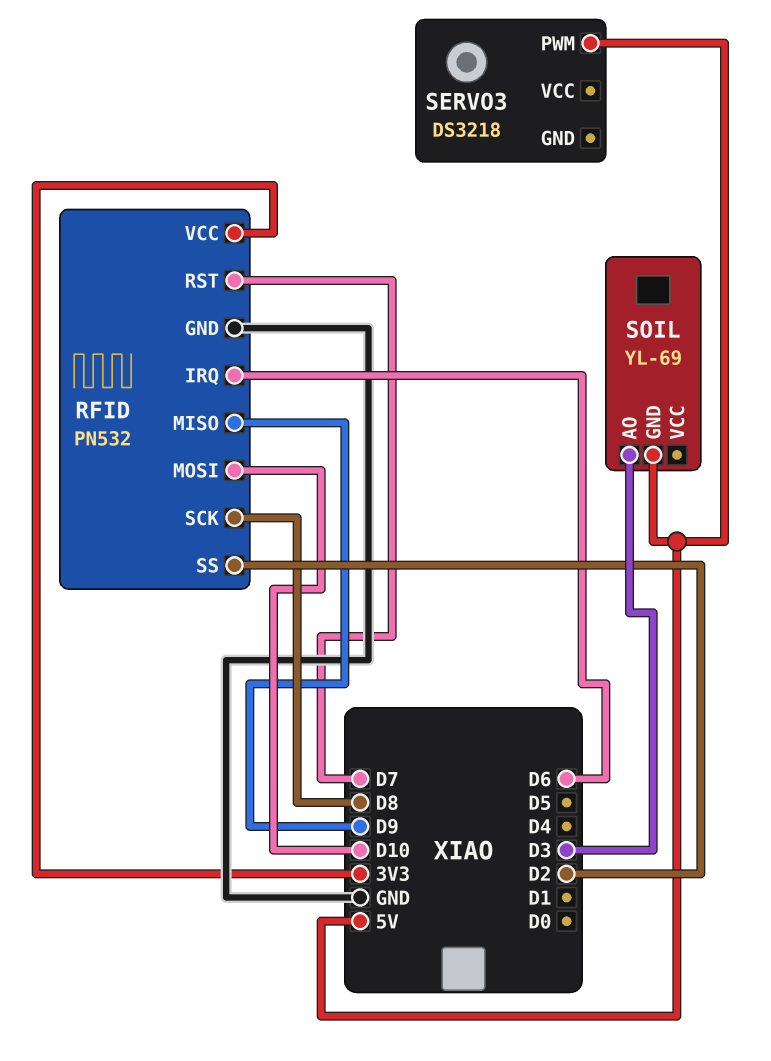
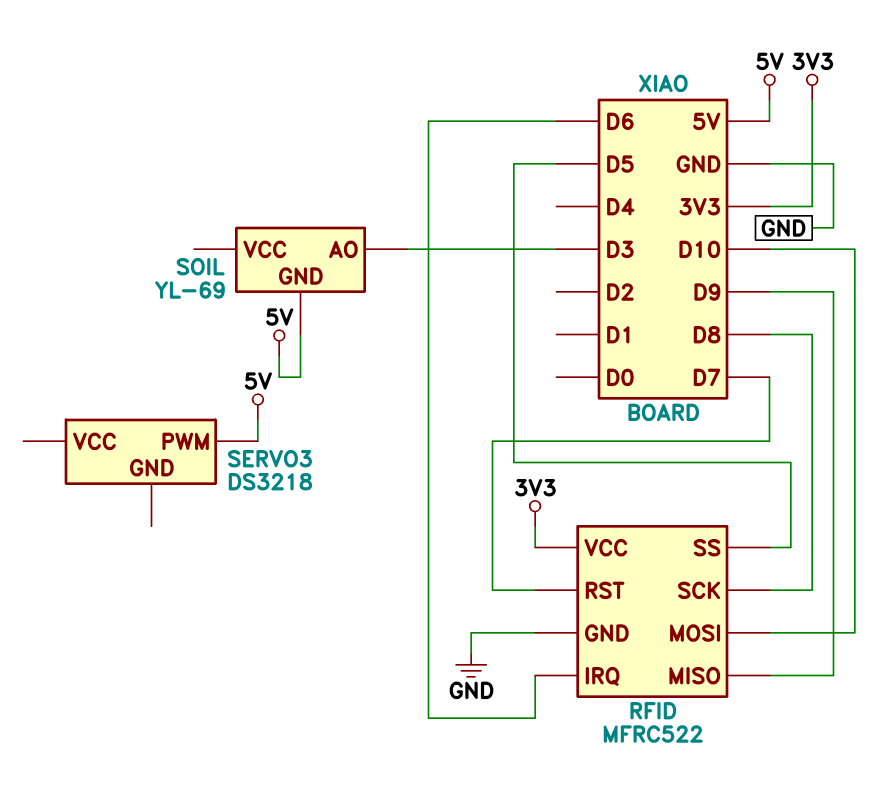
RFID: PN532 -> MFRC522
RFID pin SS: D2 -> D5

